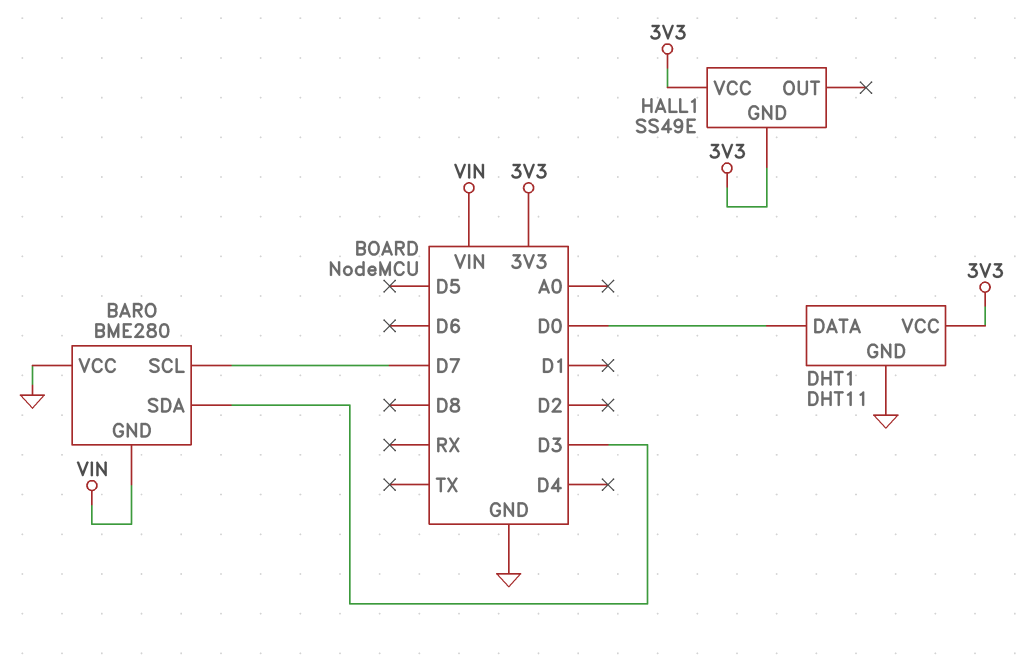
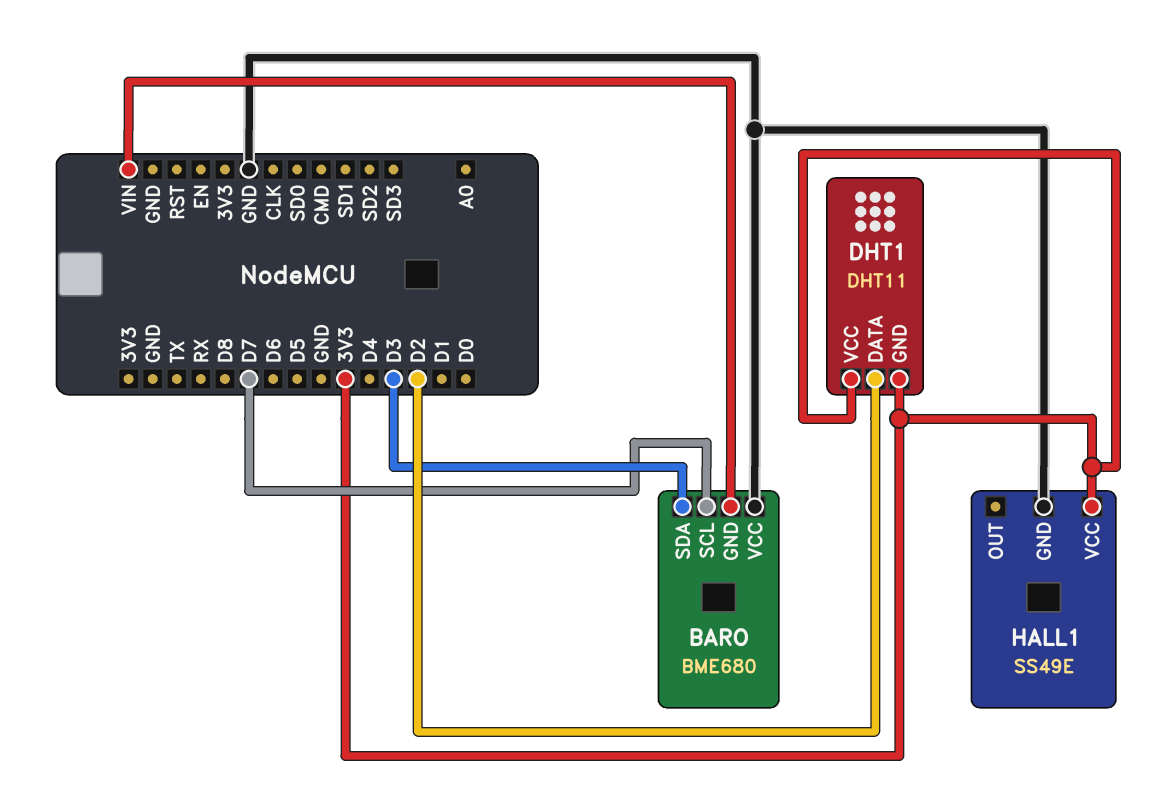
BARO: BME280 -> BME680
DHT1 pin DATA: D0 -> D2
DHT1 pin GND: GND -> 3V3
HALL1 pin GND: 3V3 -> GND

